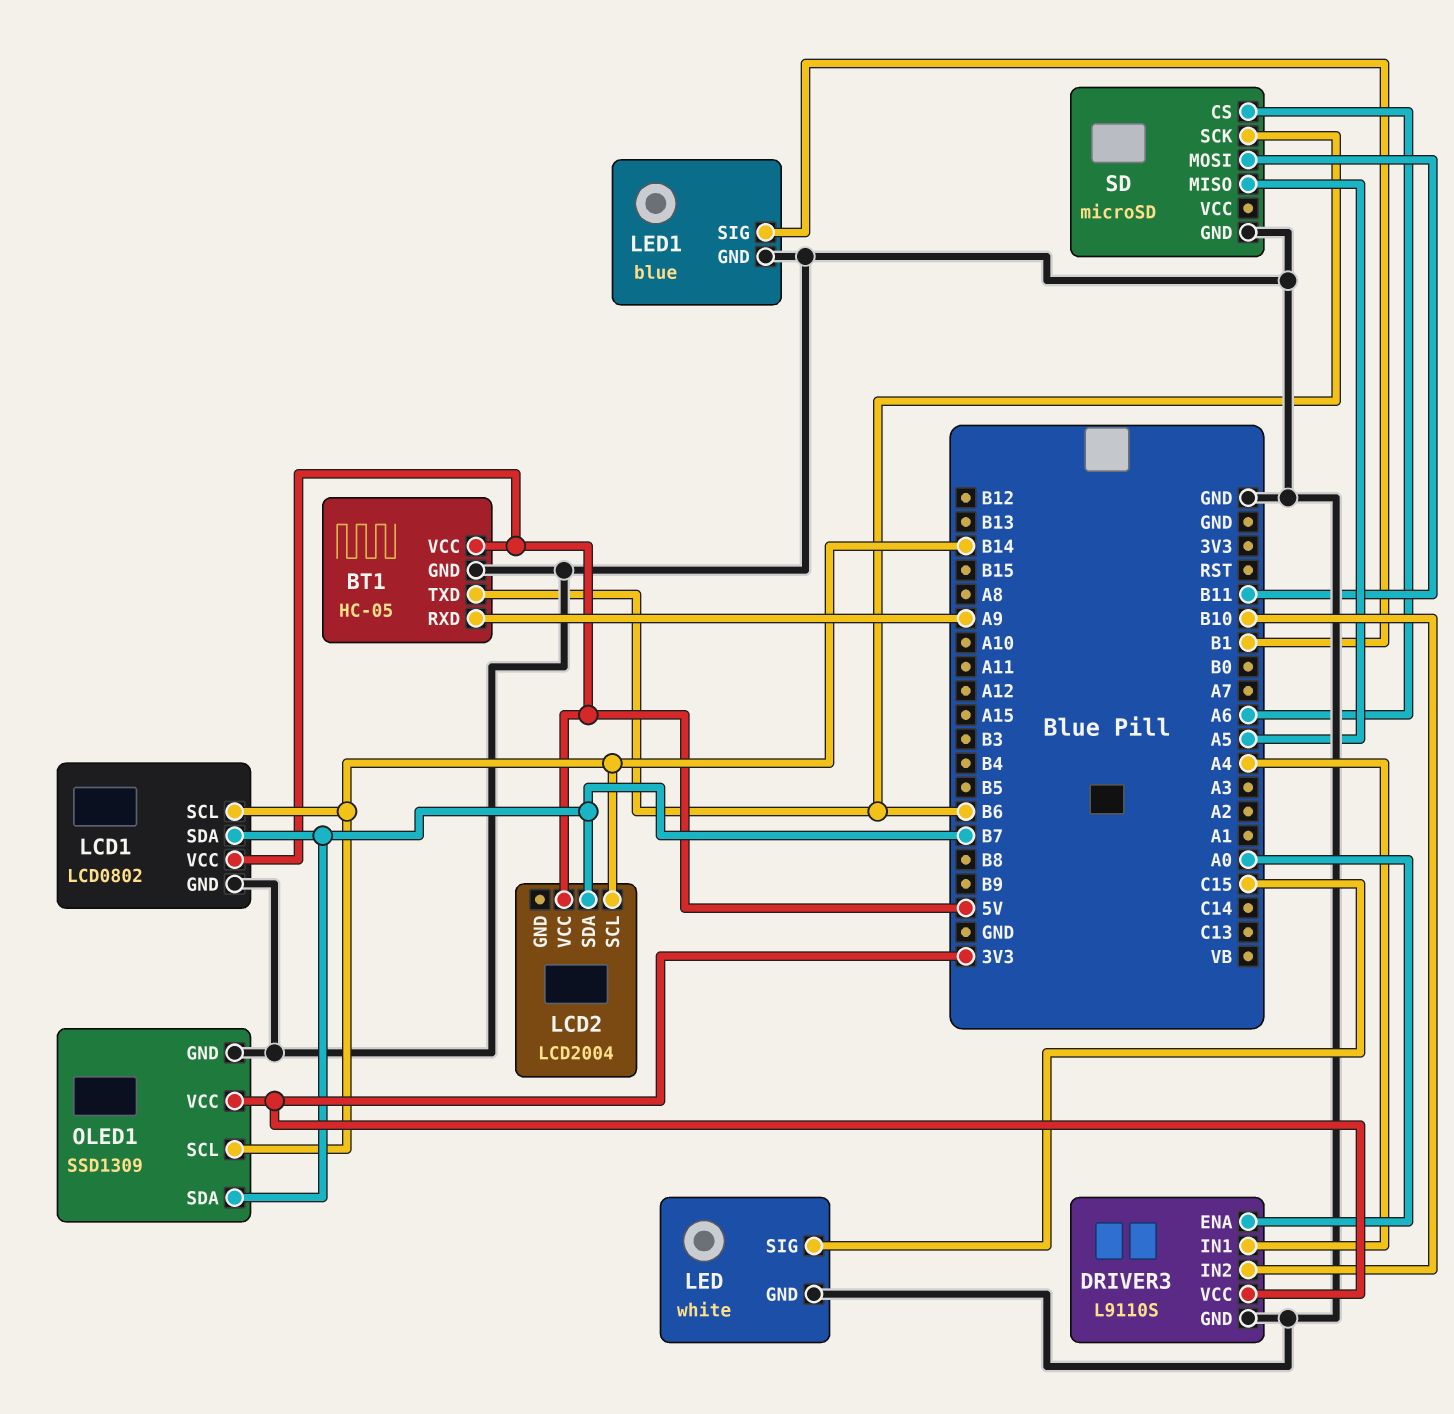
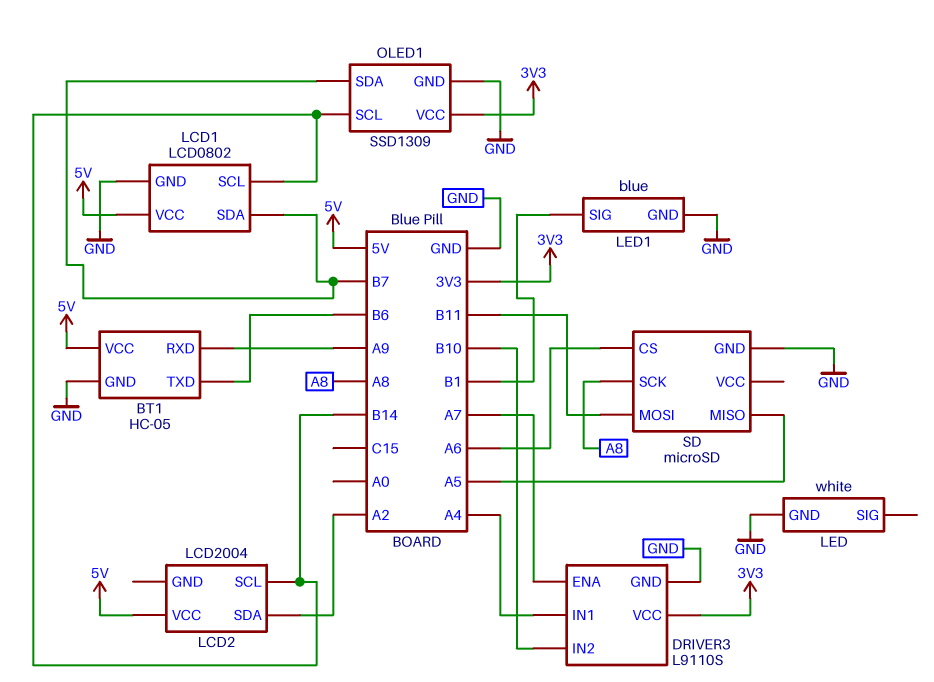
DRIVER3 pin ENA: A0 -> A7
LCD2 pin SDA: B7 -> A2
LED pin SIG: C15 -> none
SD pin SCK: B6 -> A8

